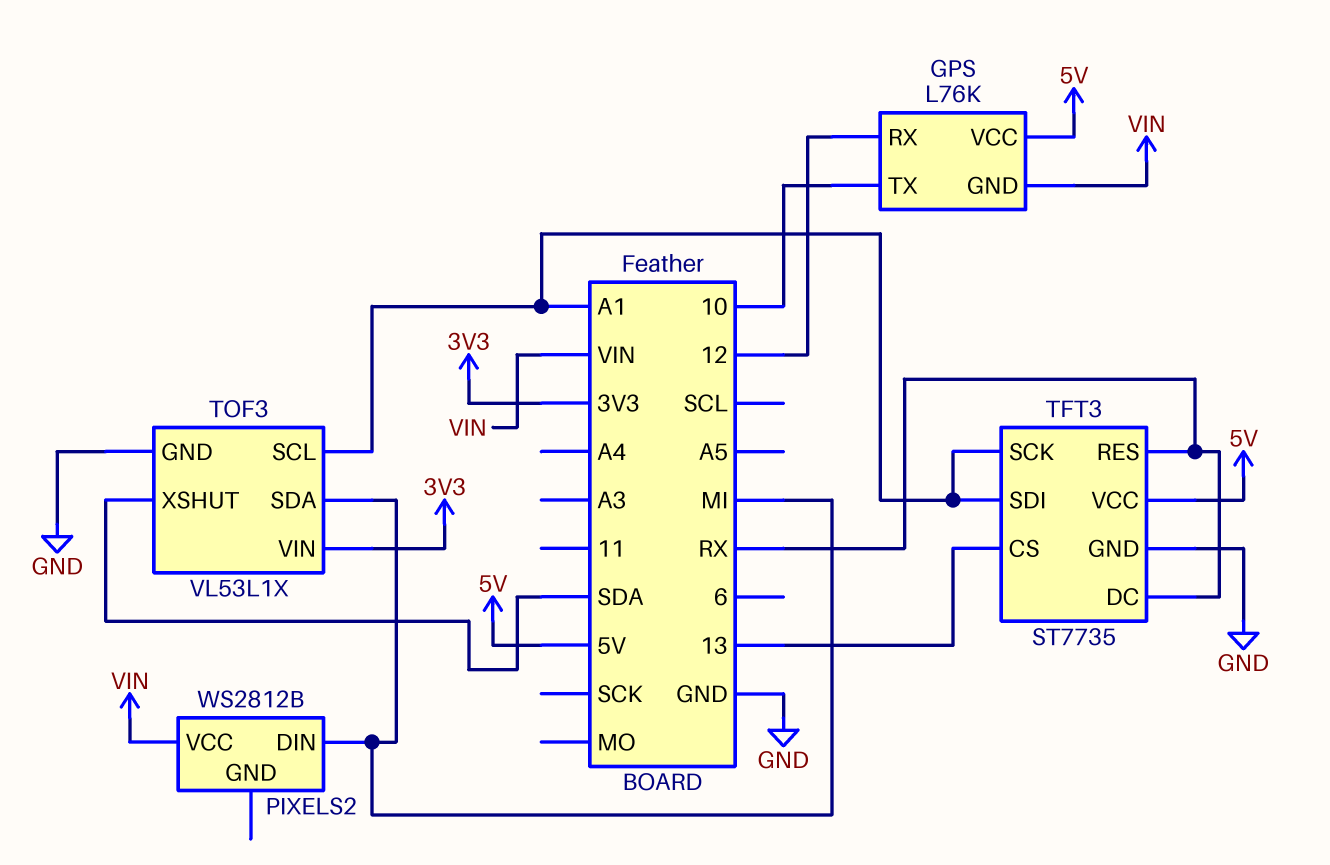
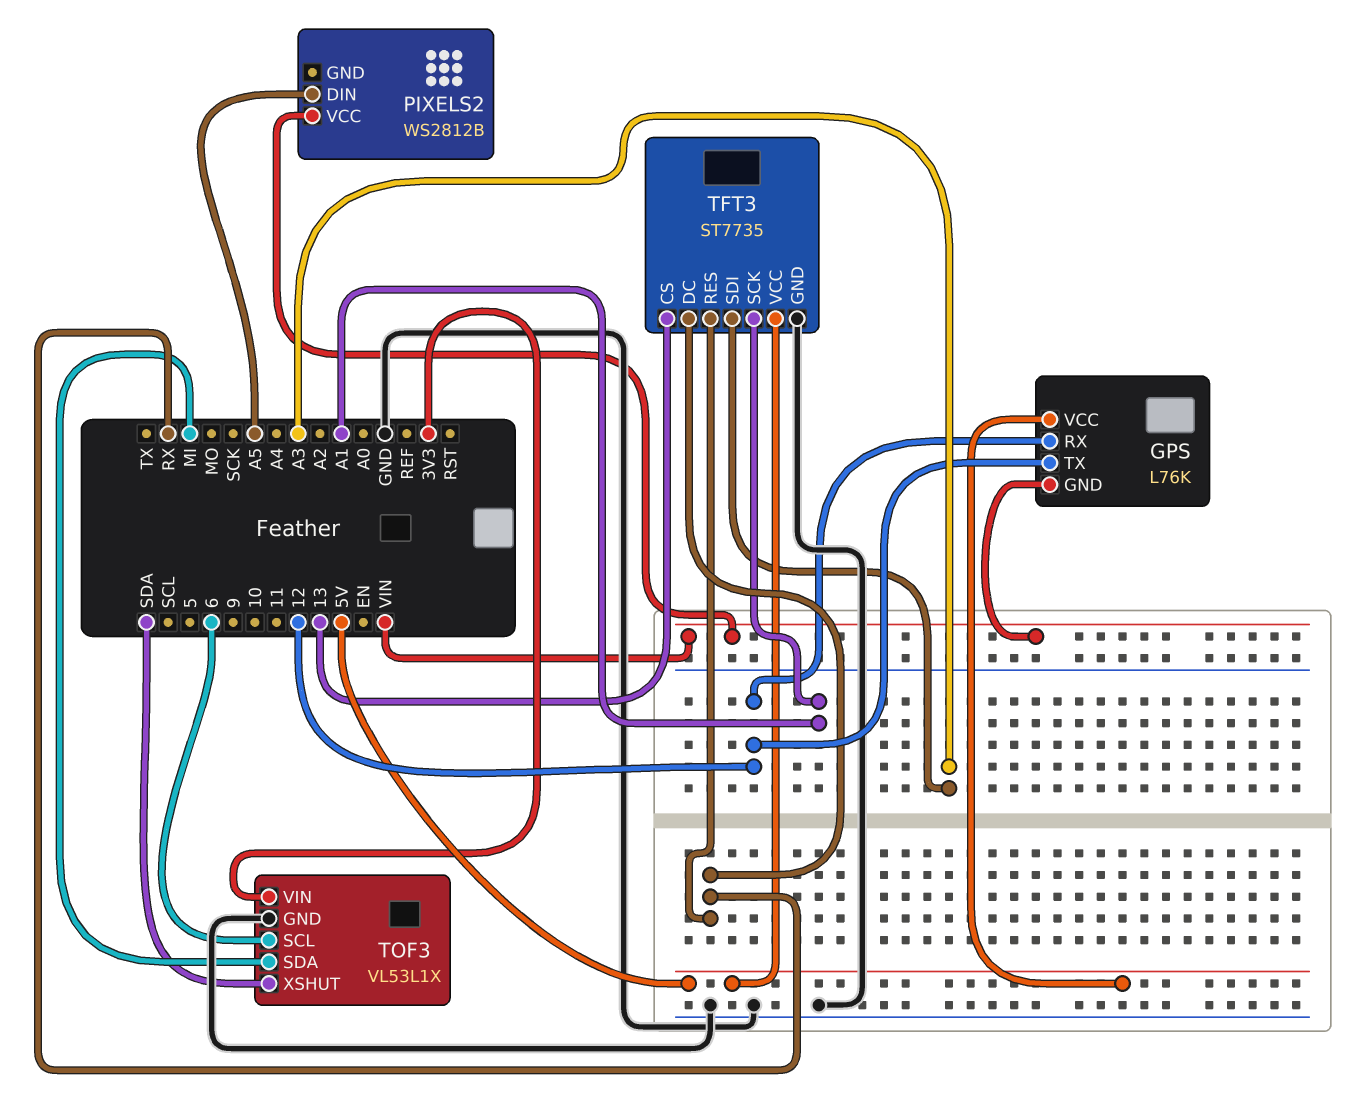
GPS pin TX: 10 -> 12
PIXELS2 pin DIN: MI -> A5
TFT3 pin SDI: A1 -> A3
TOF3 pin SCL: A1 -> 6

